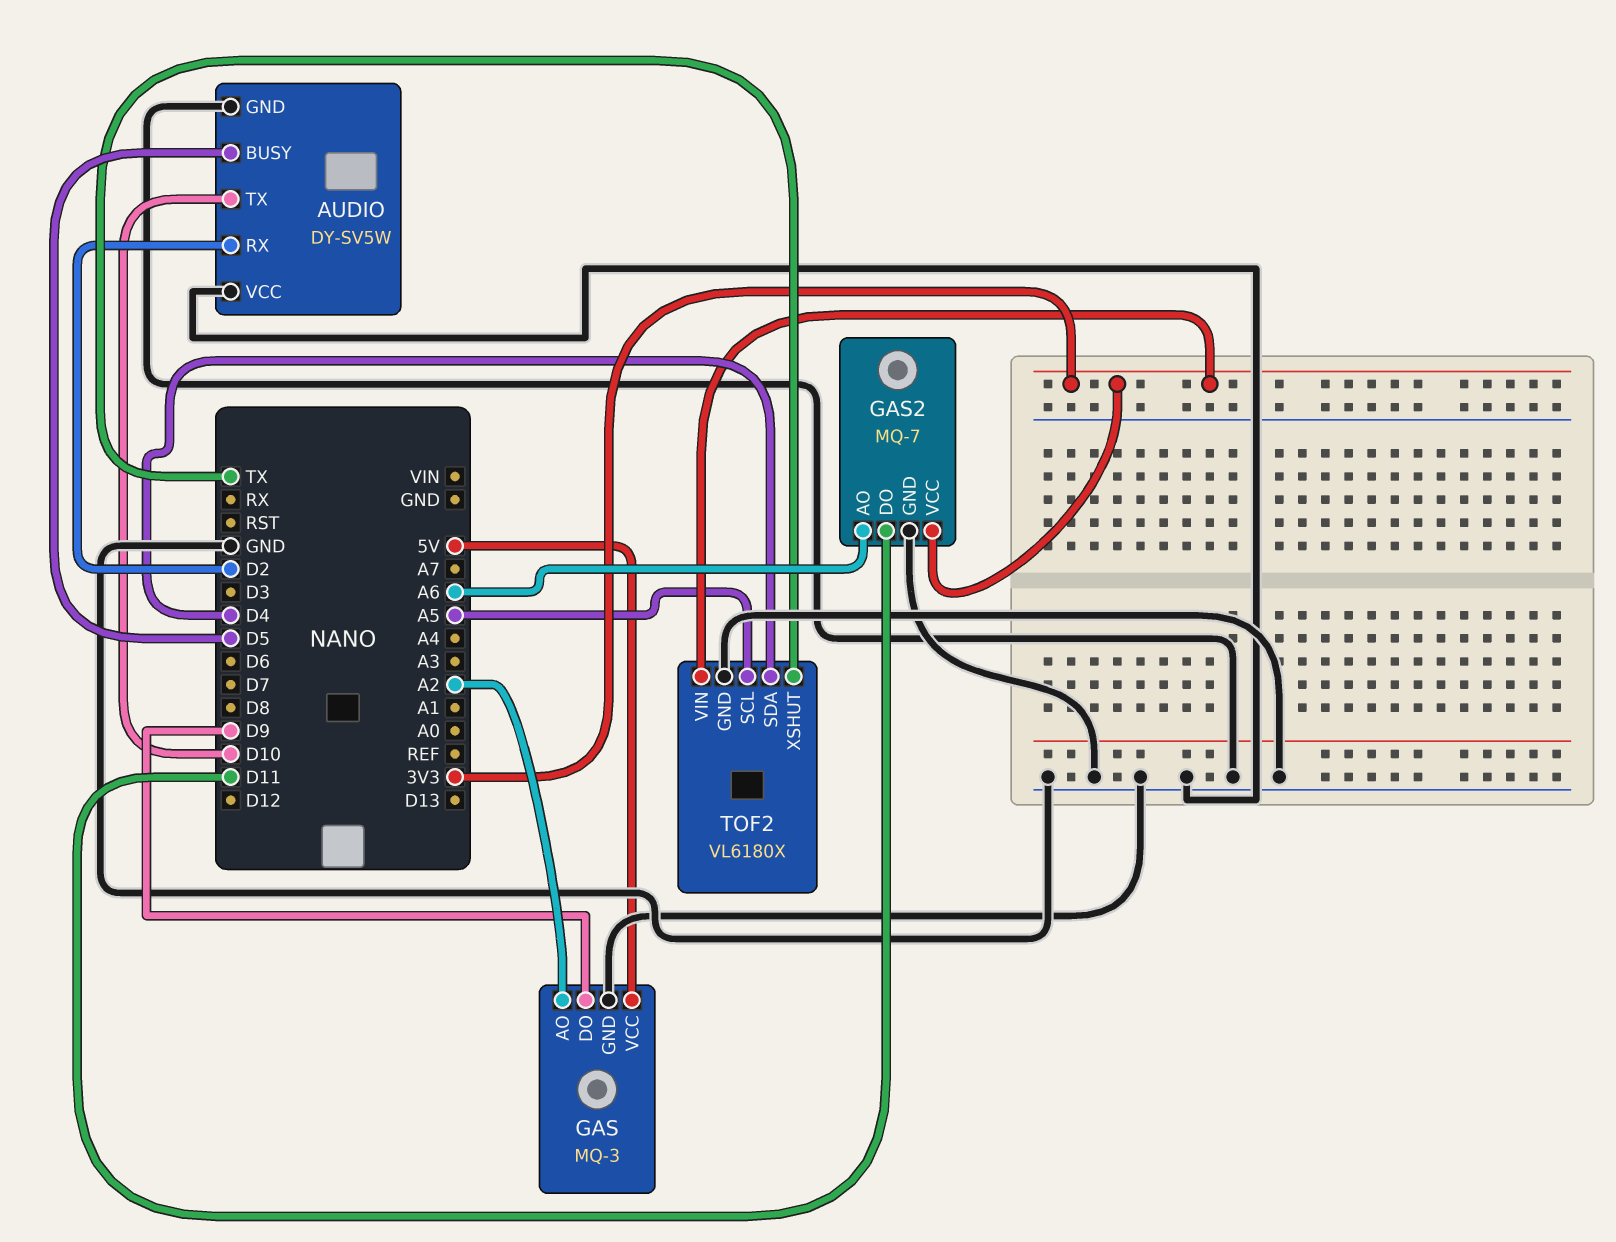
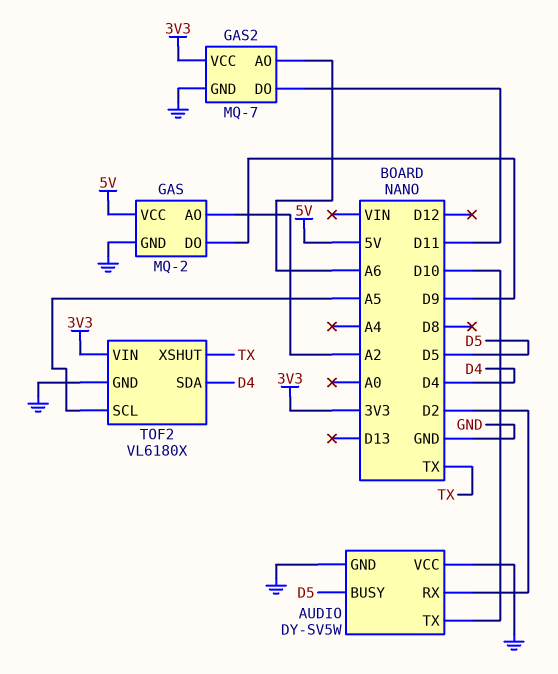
GAS: MQ-3 -> MQ-2

